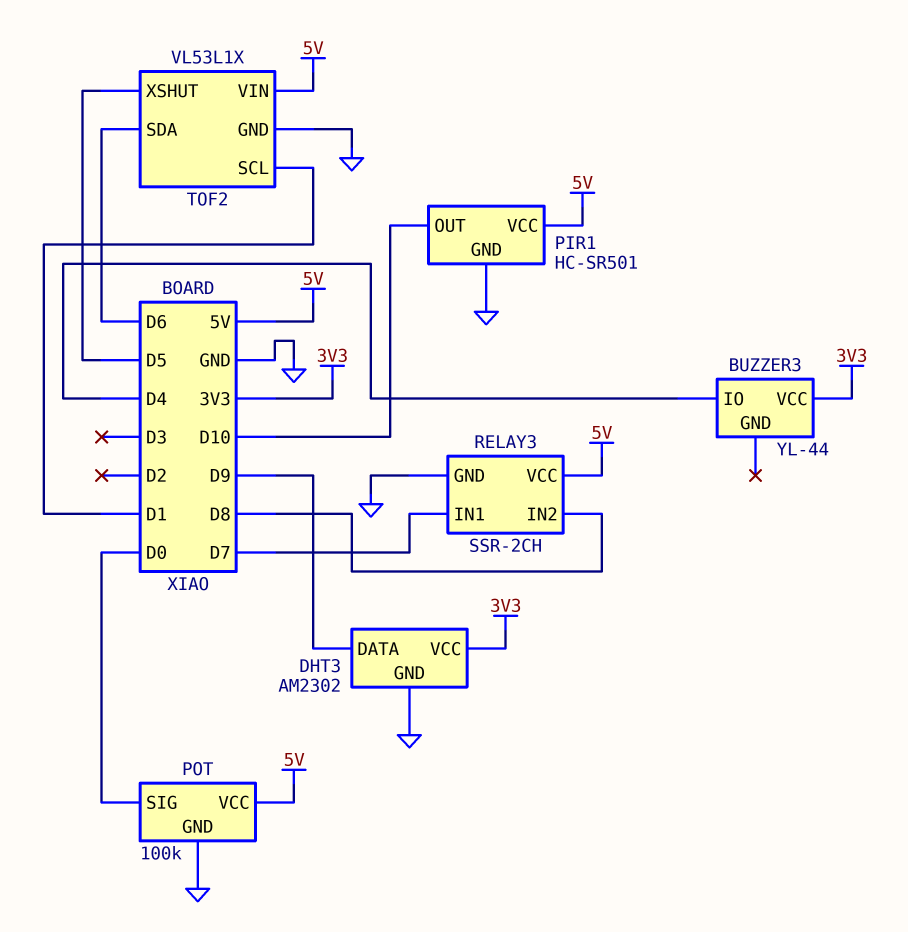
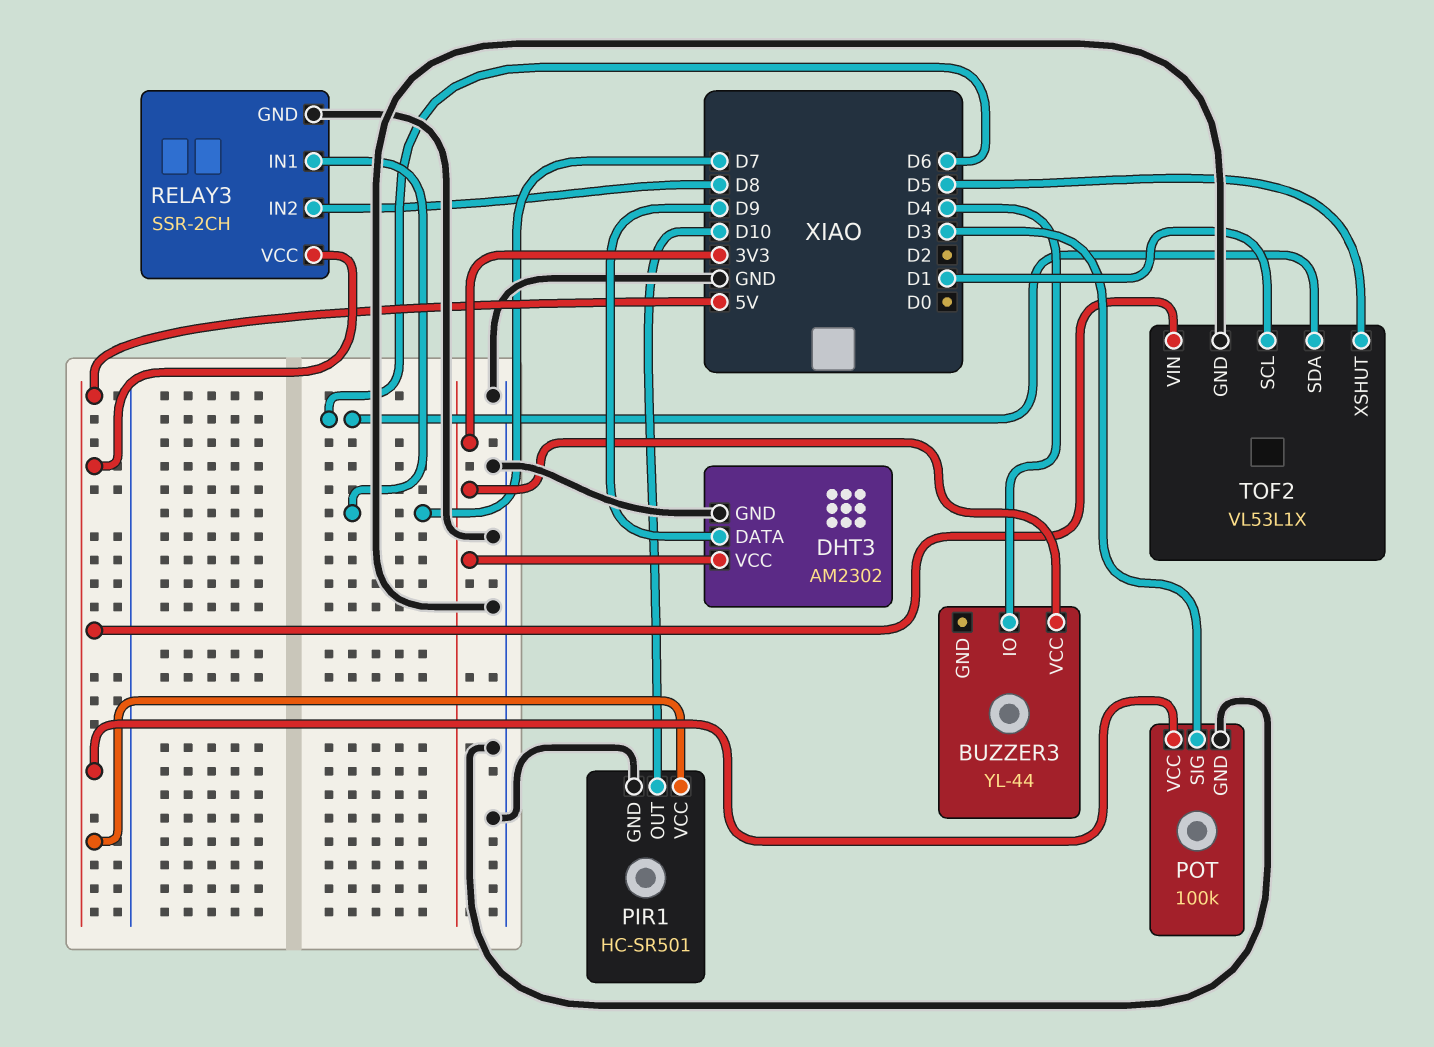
POT pin SIG: D0 -> D3

